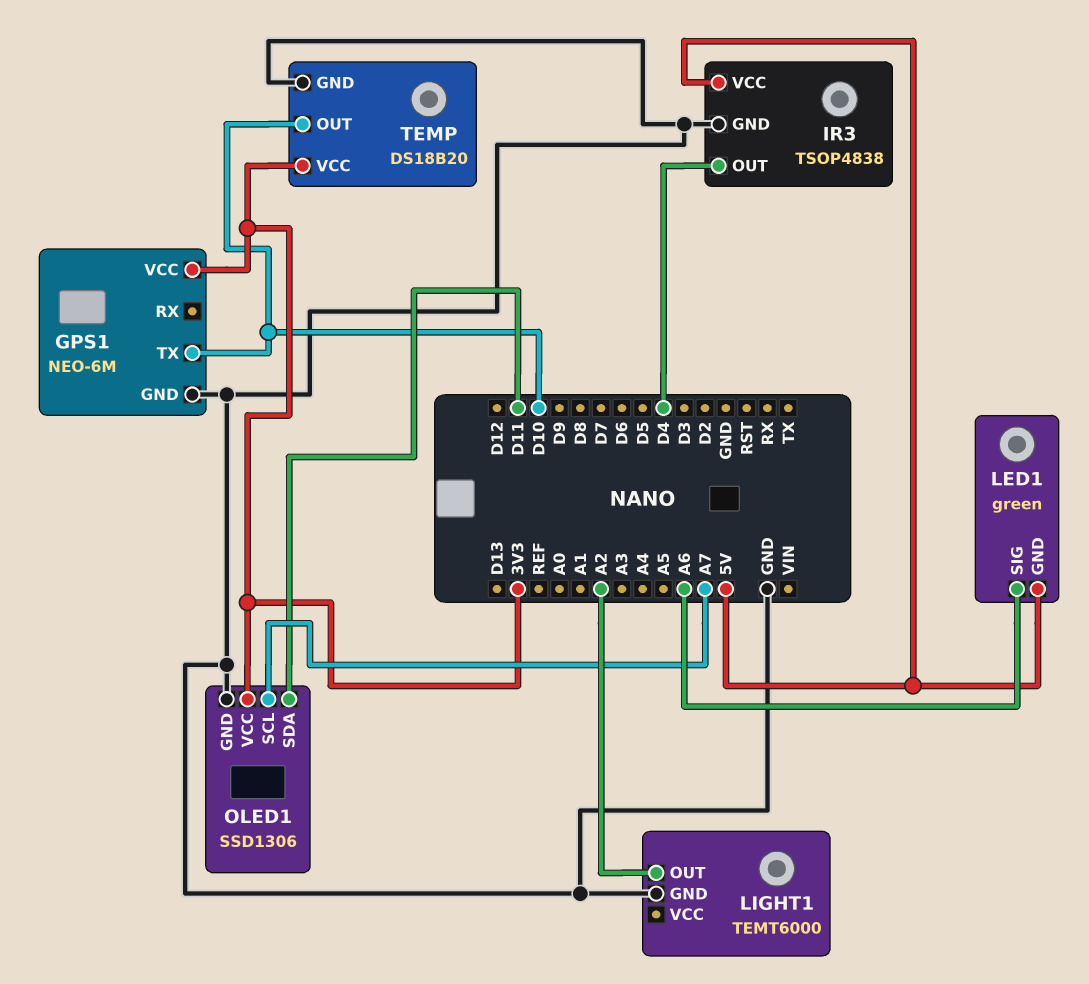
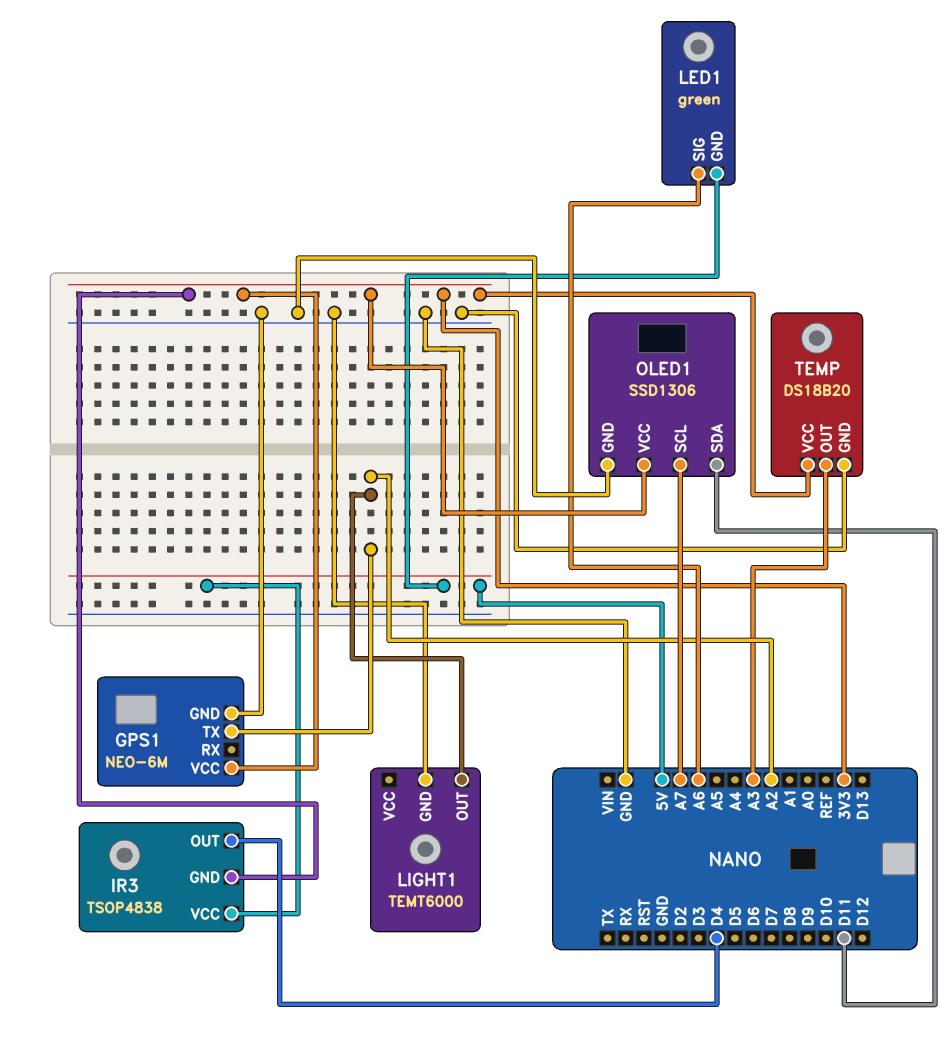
GPS1 pin TX: D10 -> A2
IR3 pin GND: GND -> 3V3
TEMP pin OUT: D10 -> A3

